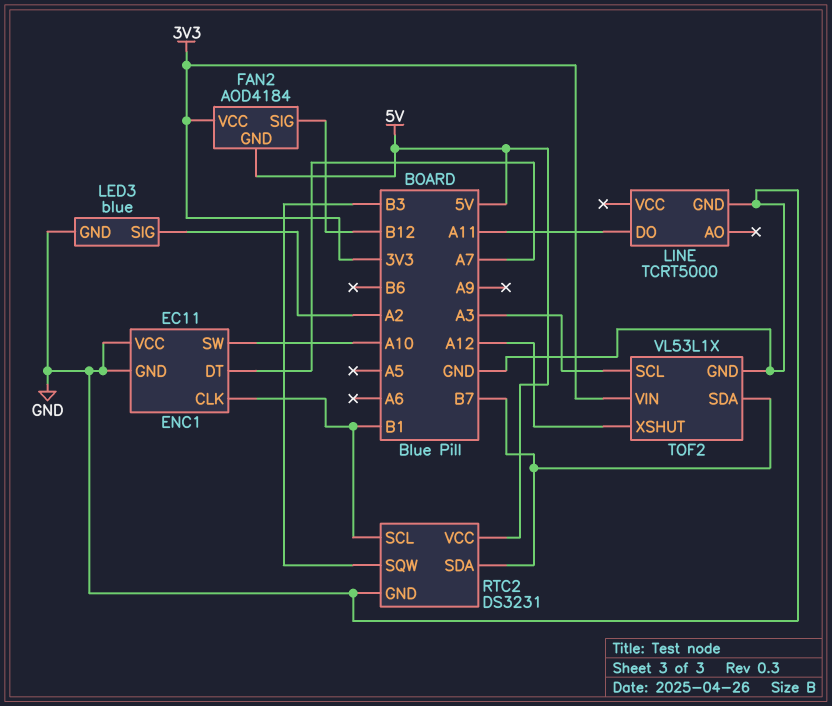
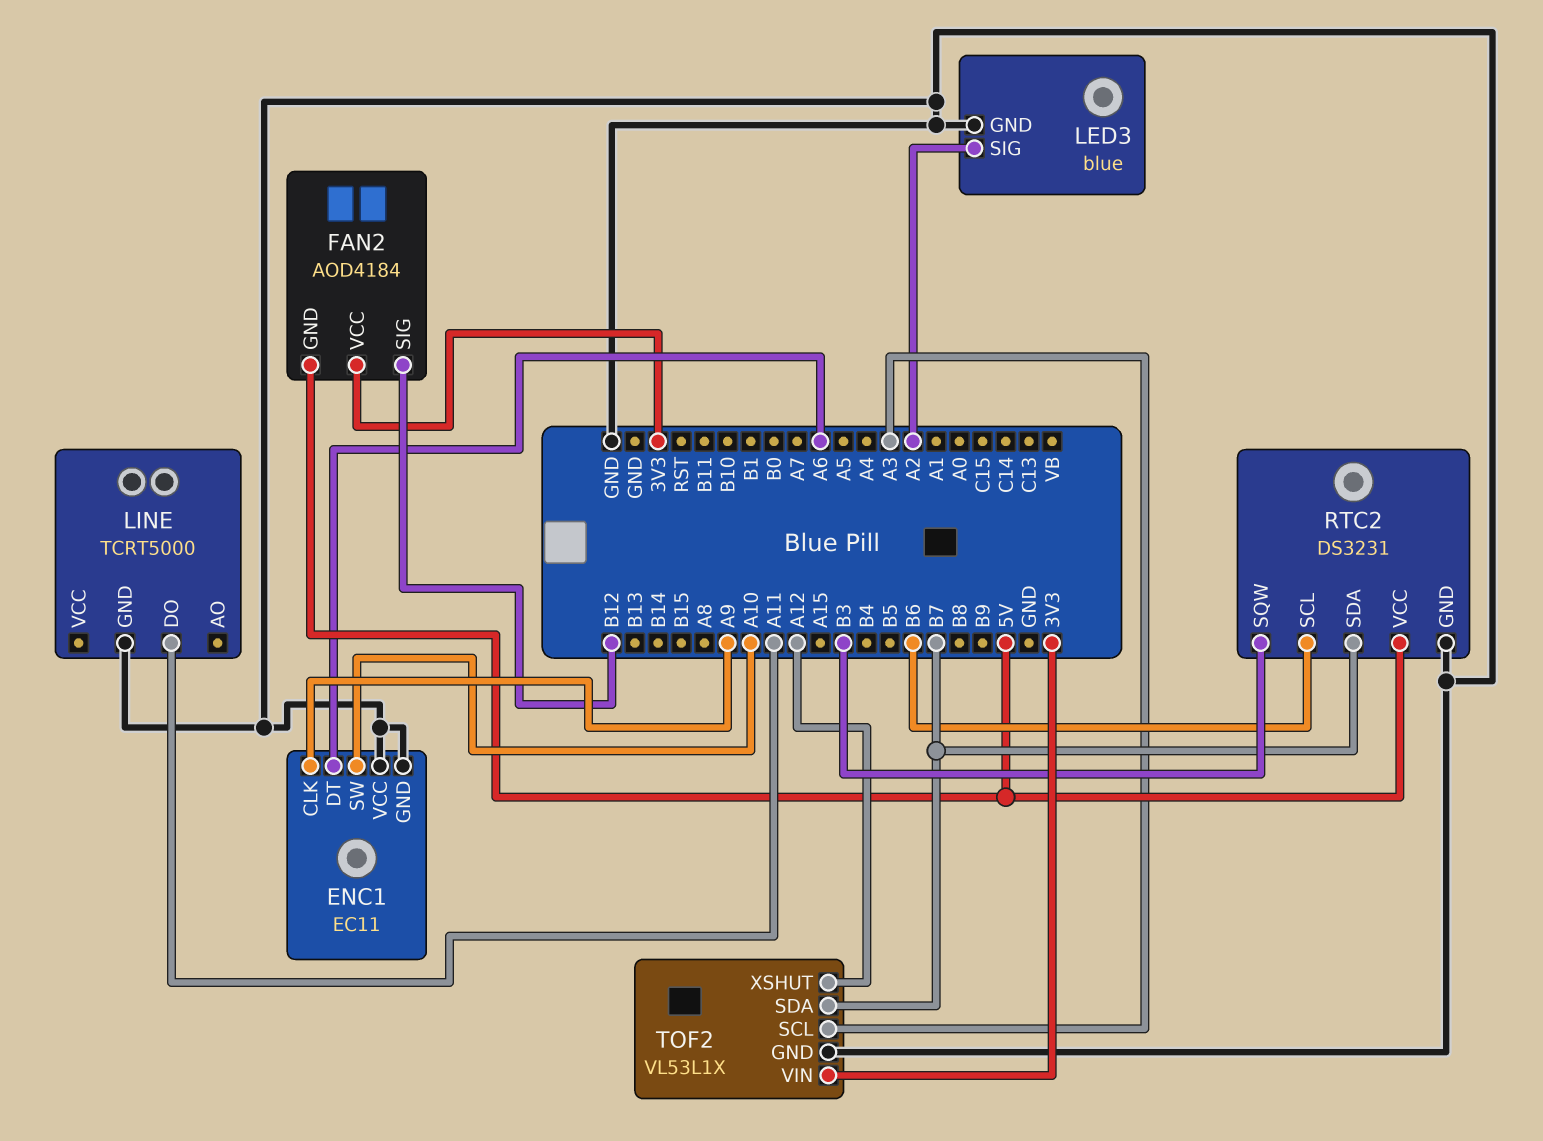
ENC1 pin CLK: B1 -> A9
ENC1 pin DT: A7 -> A6
RTC2 pin SCL: B1 -> B6

